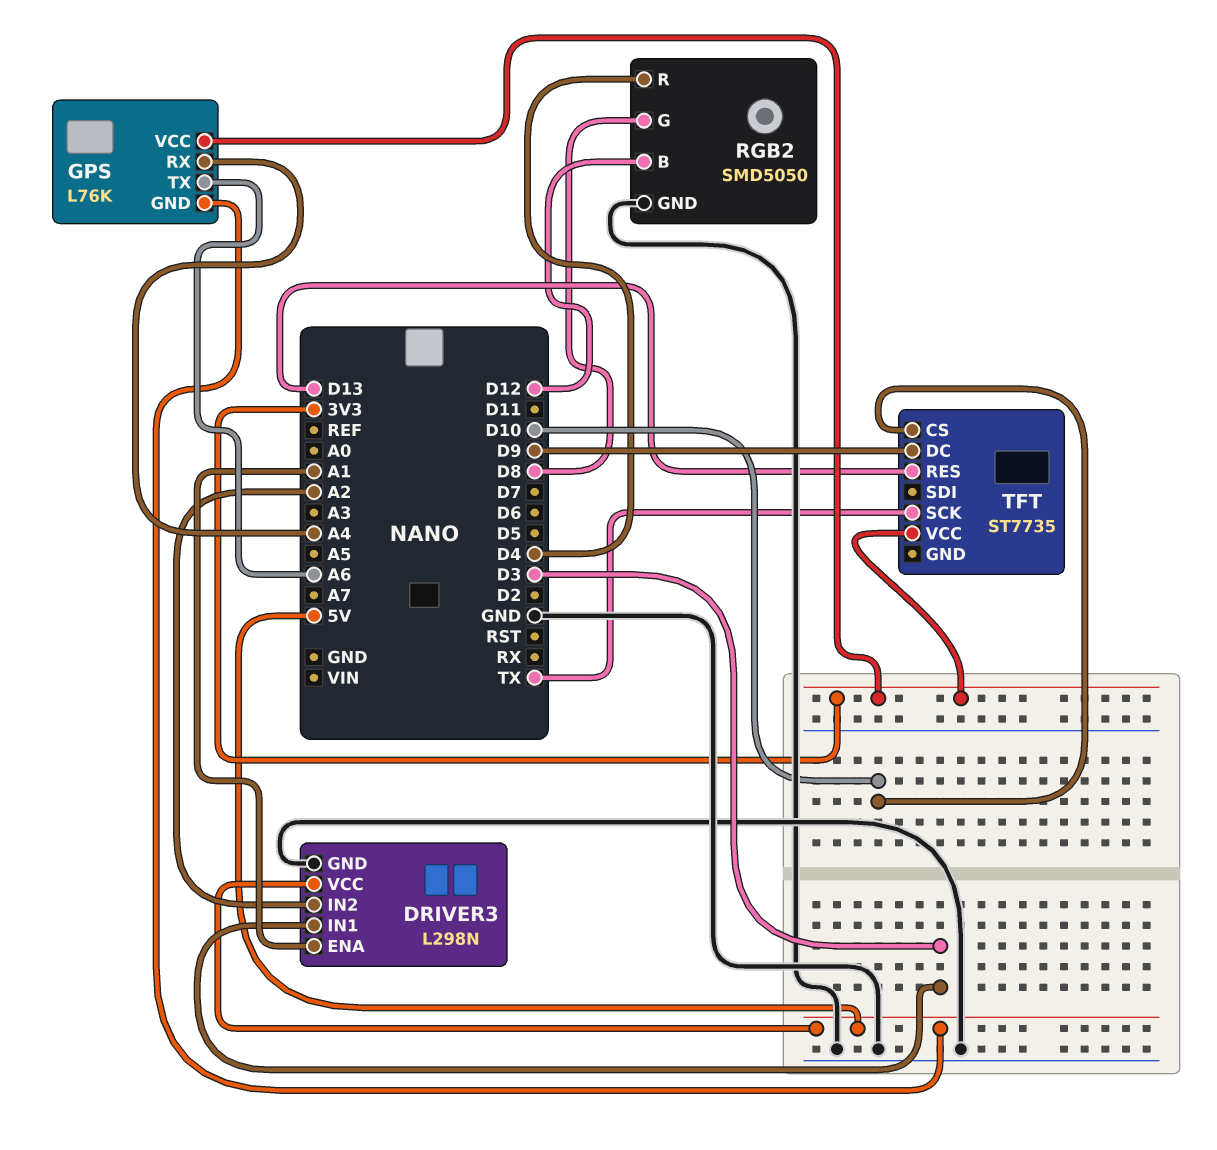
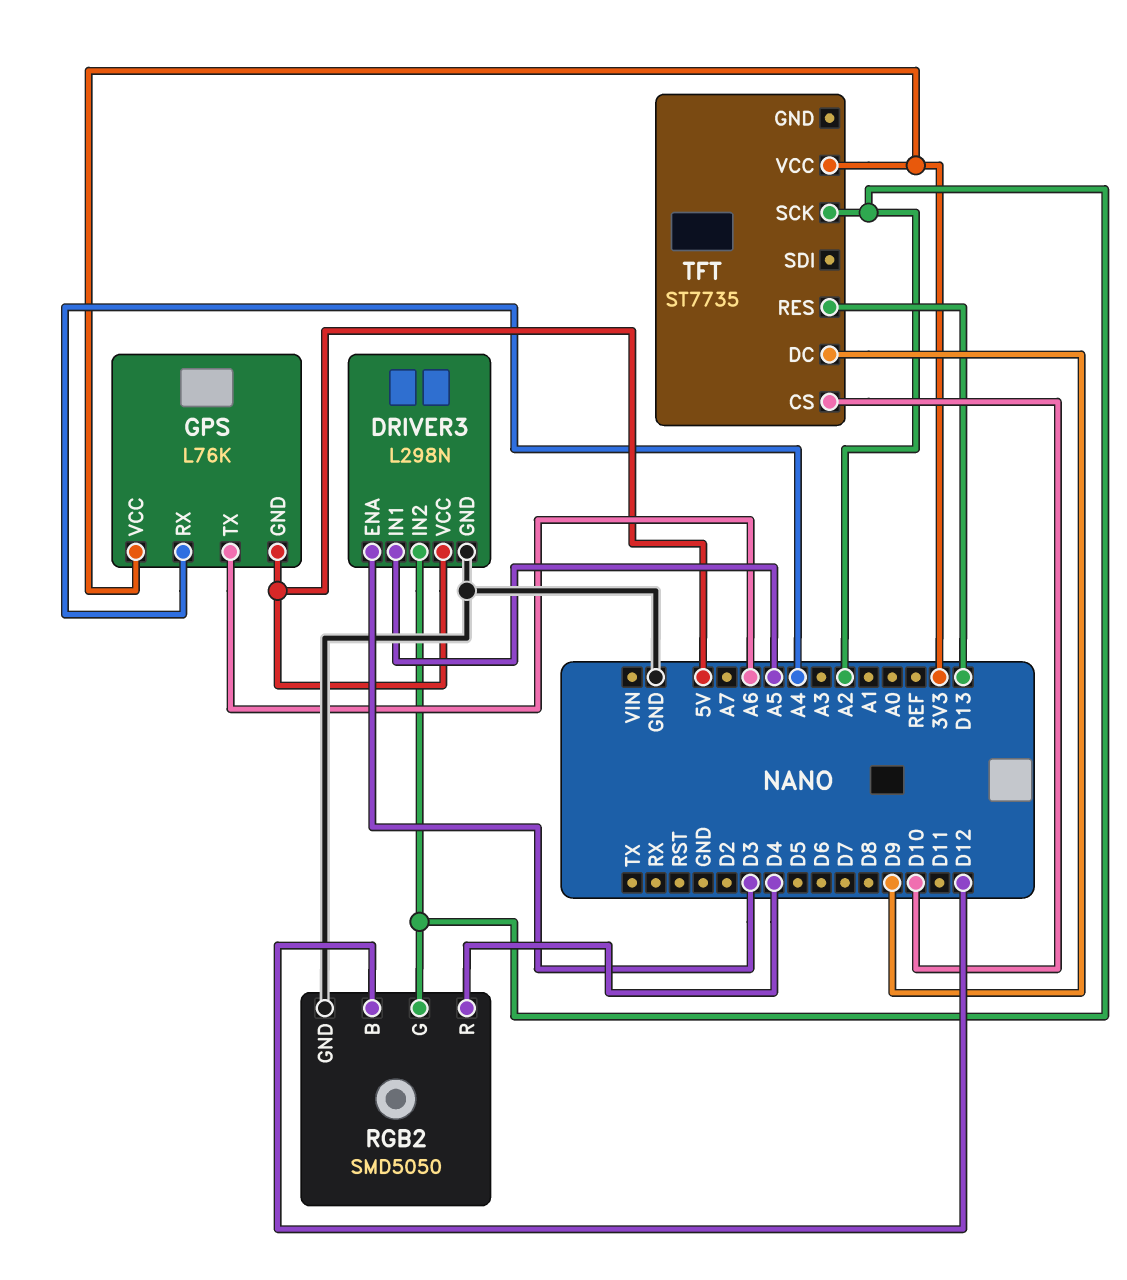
DRIVER3 pin ENA: A1 -> D3
DRIVER3 pin IN1: D3 -> A5
RGB2 pin G: D8 -> A2
TFT pin SCK: TX -> A2

